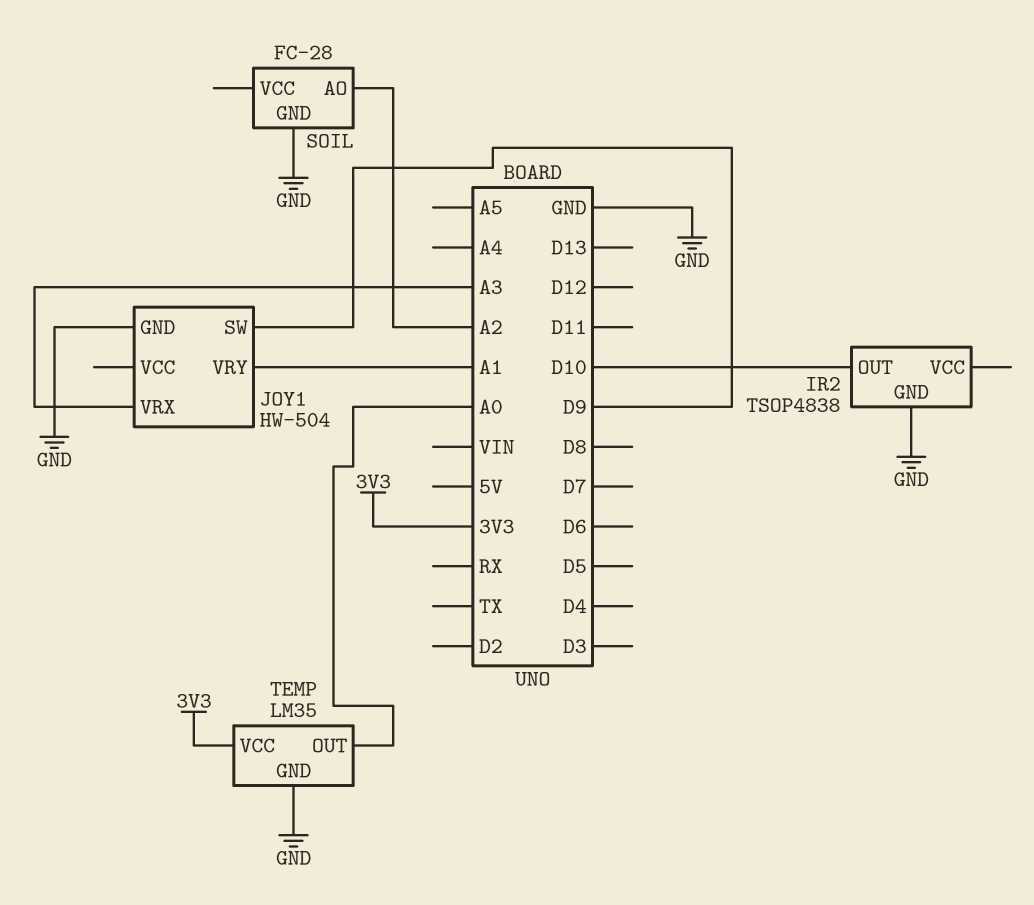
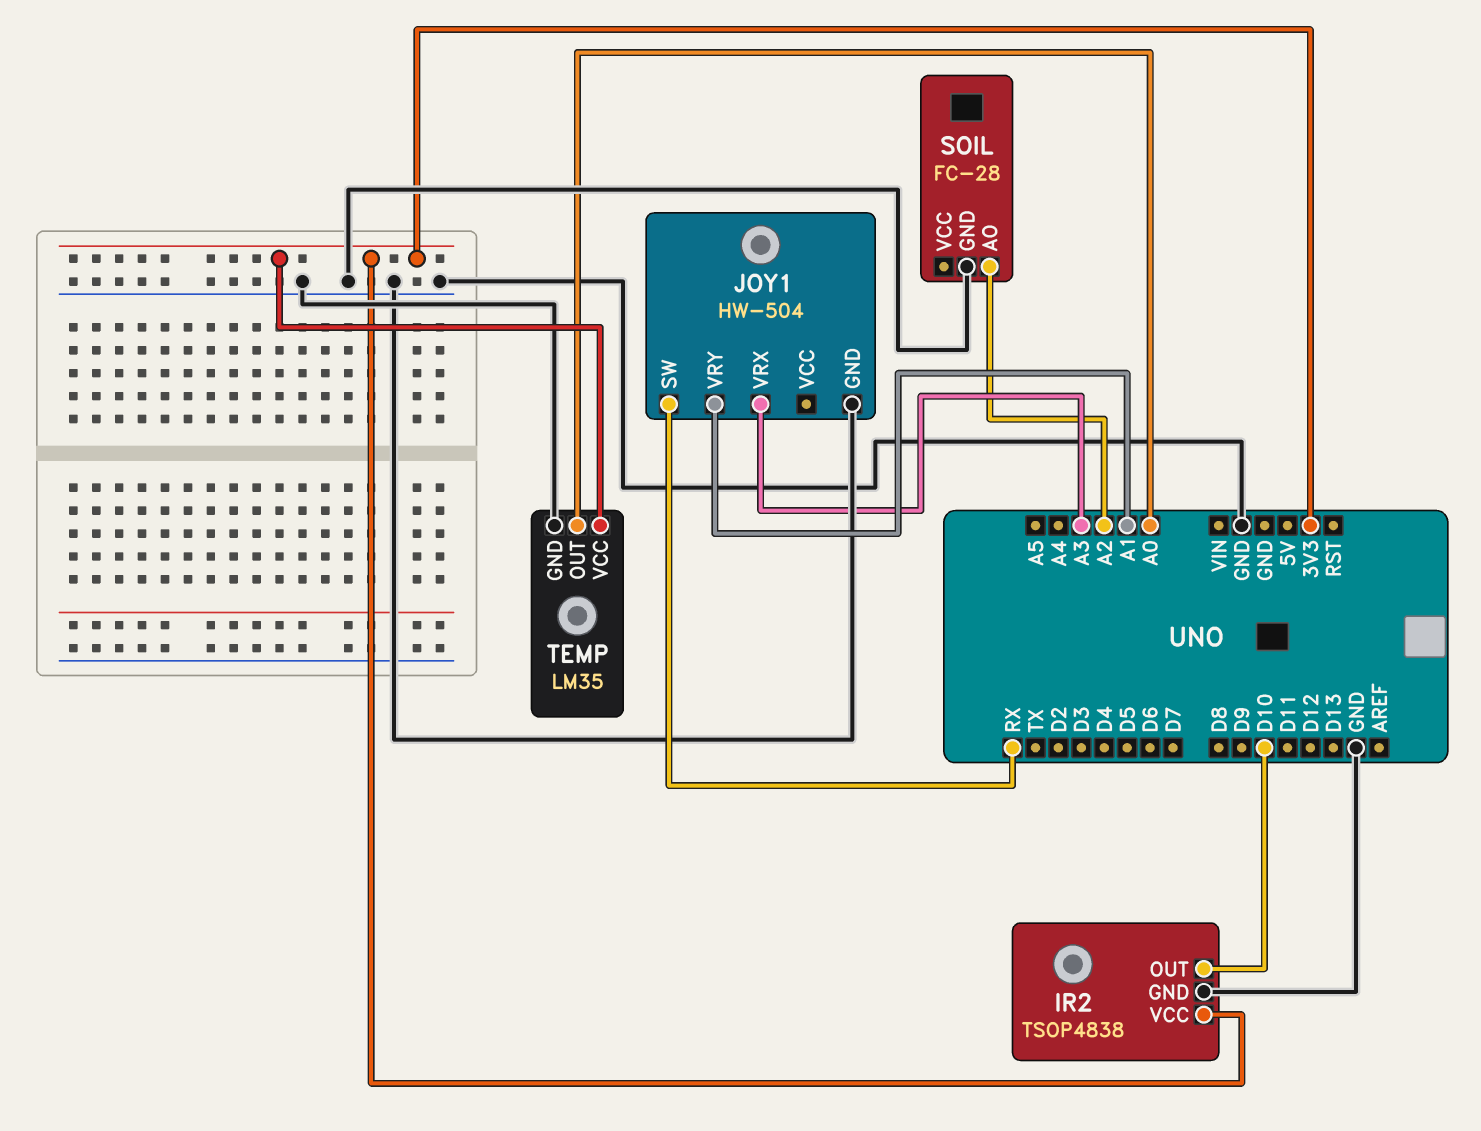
IR2 pin VCC: none -> 3V3
JOY1 pin SW: D9 -> RX

